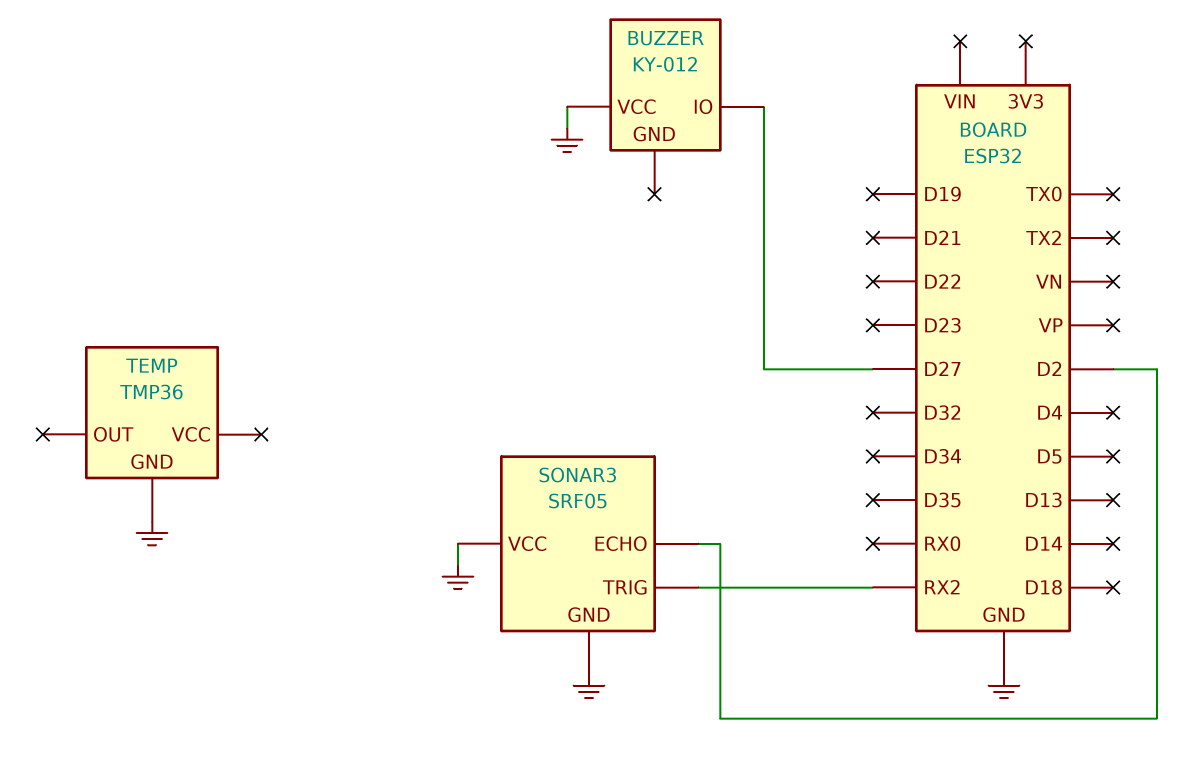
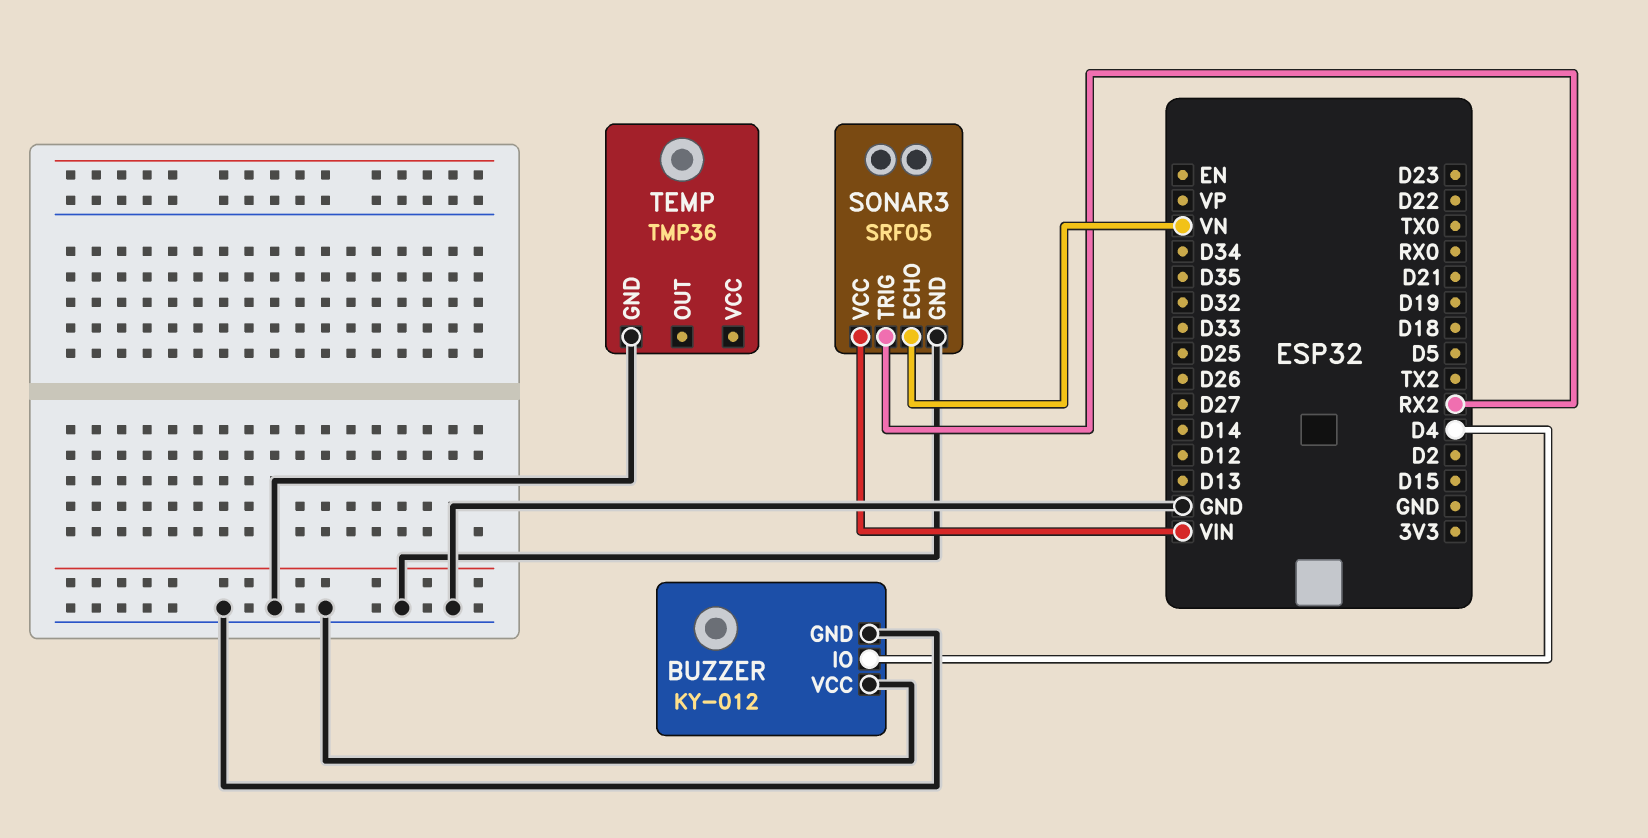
BUZZER pin GND: none -> GND
BUZZER pin IO: D27 -> D4
SONAR3 pin ECHO: D2 -> VN
SONAR3 pin VCC: GND -> VIN

